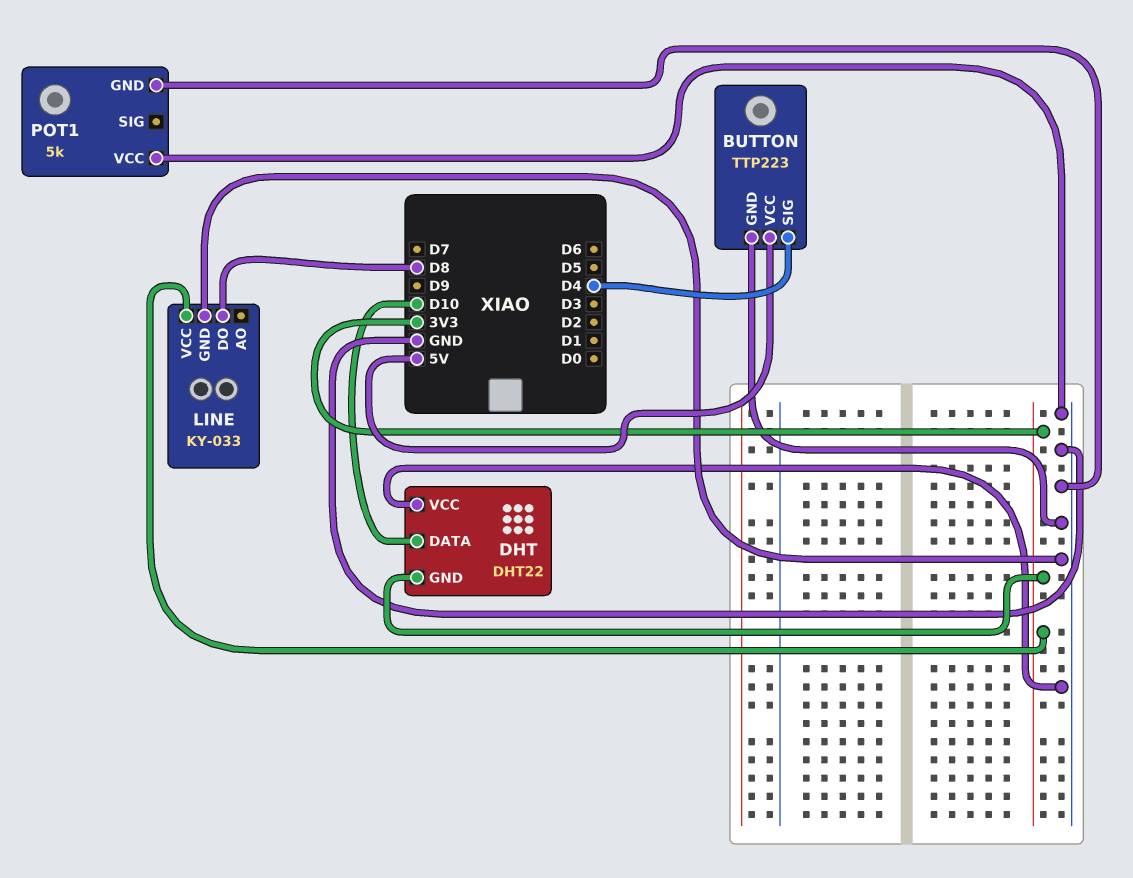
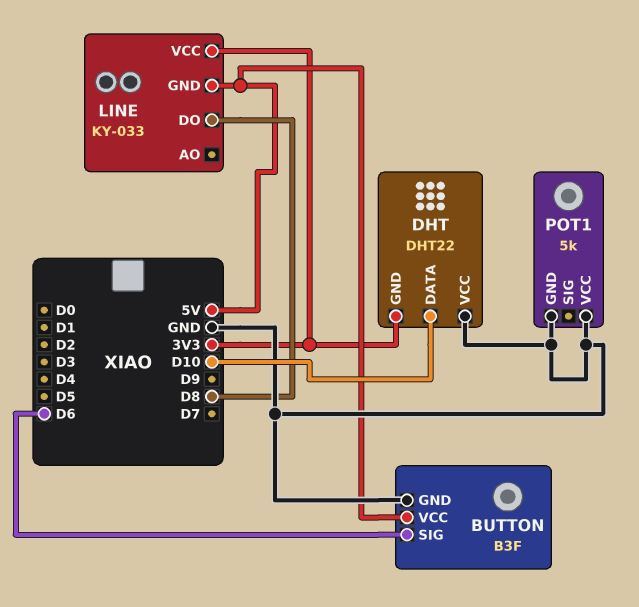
BUTTON: TTP223 -> B3F
BUTTON pin SIG: D4 -> D6
LINE pin GND: GND -> 5V

